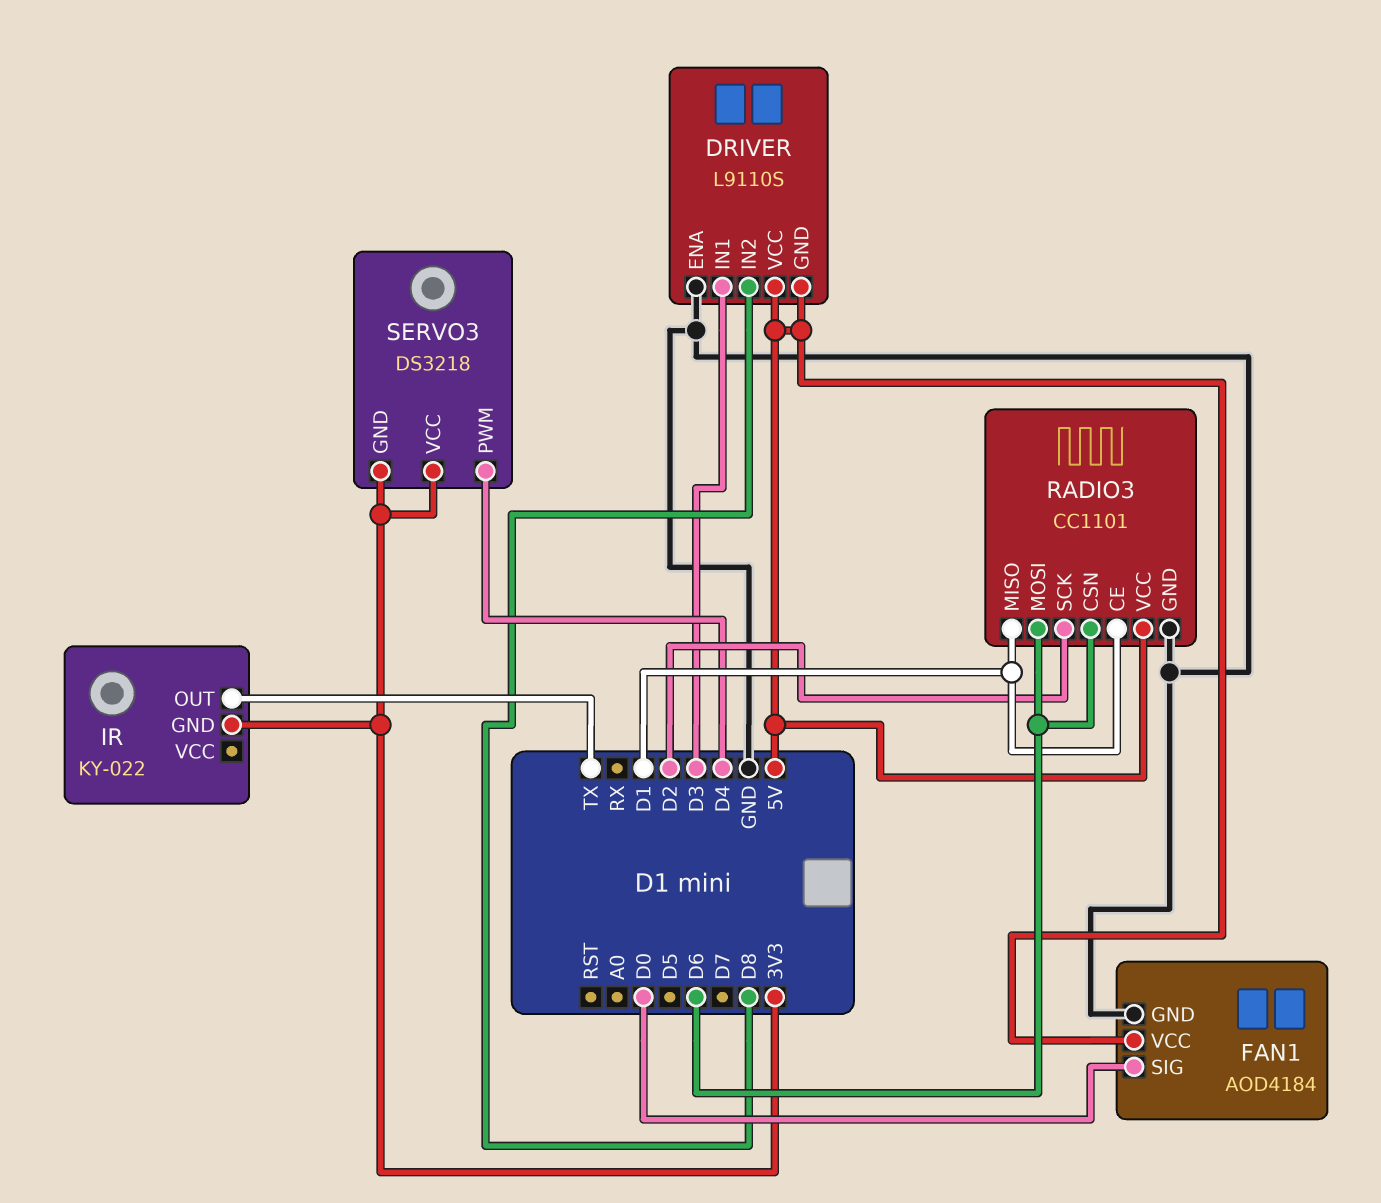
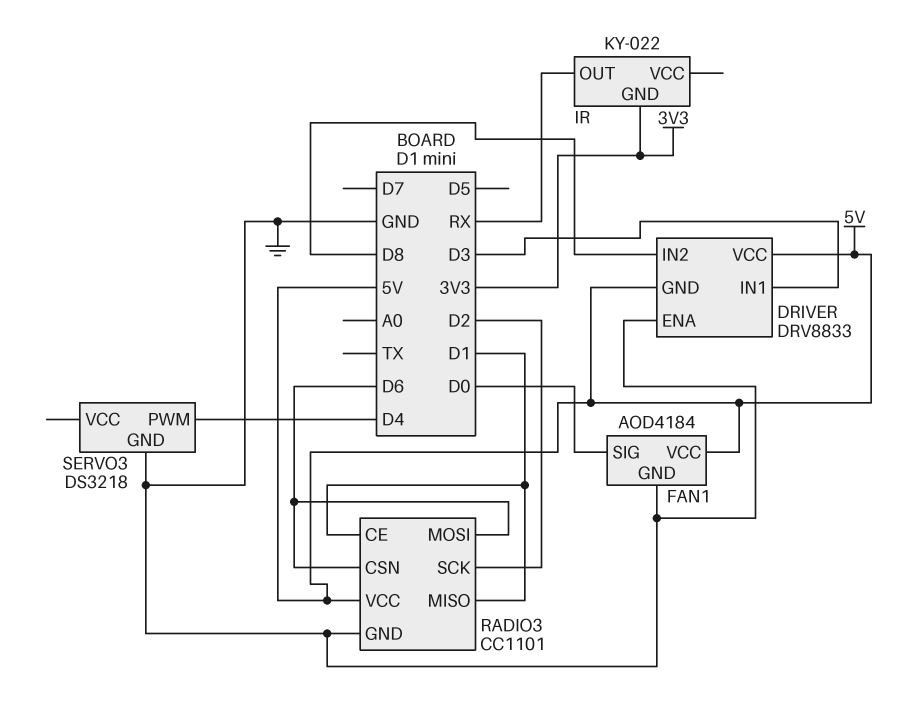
DRIVER: L9110S -> DRV8833
IR pin OUT: TX -> RX
SERVO3 pin GND: 3V3 -> GND
SERVO3 pin VCC: 3V3 -> none

